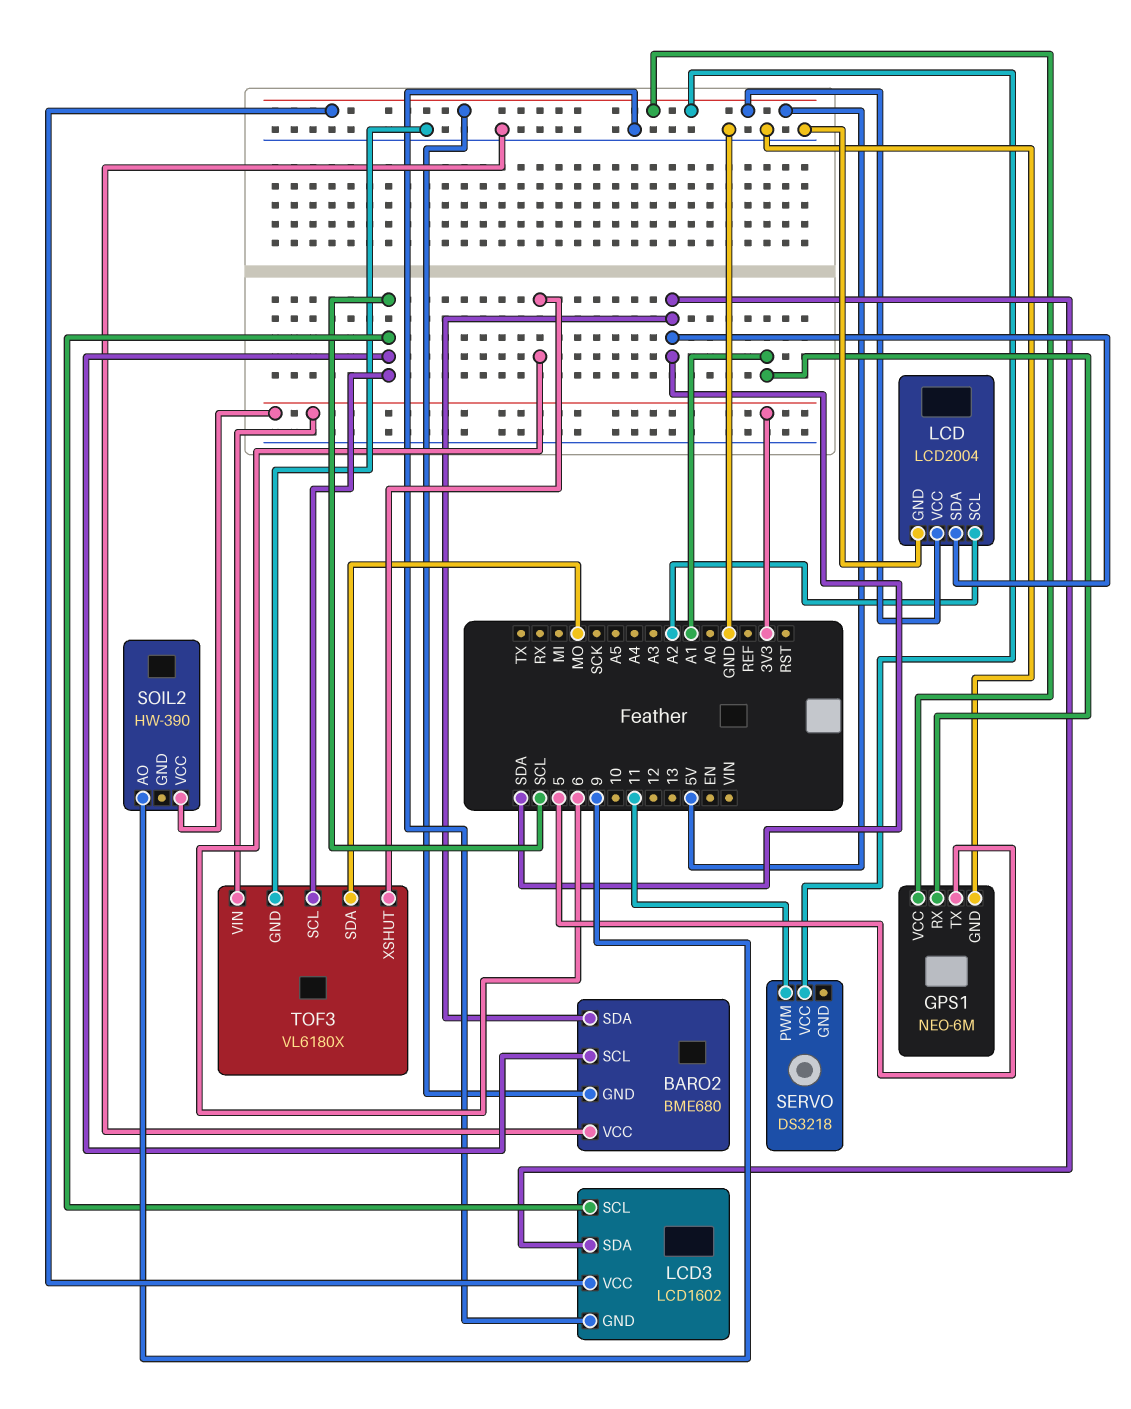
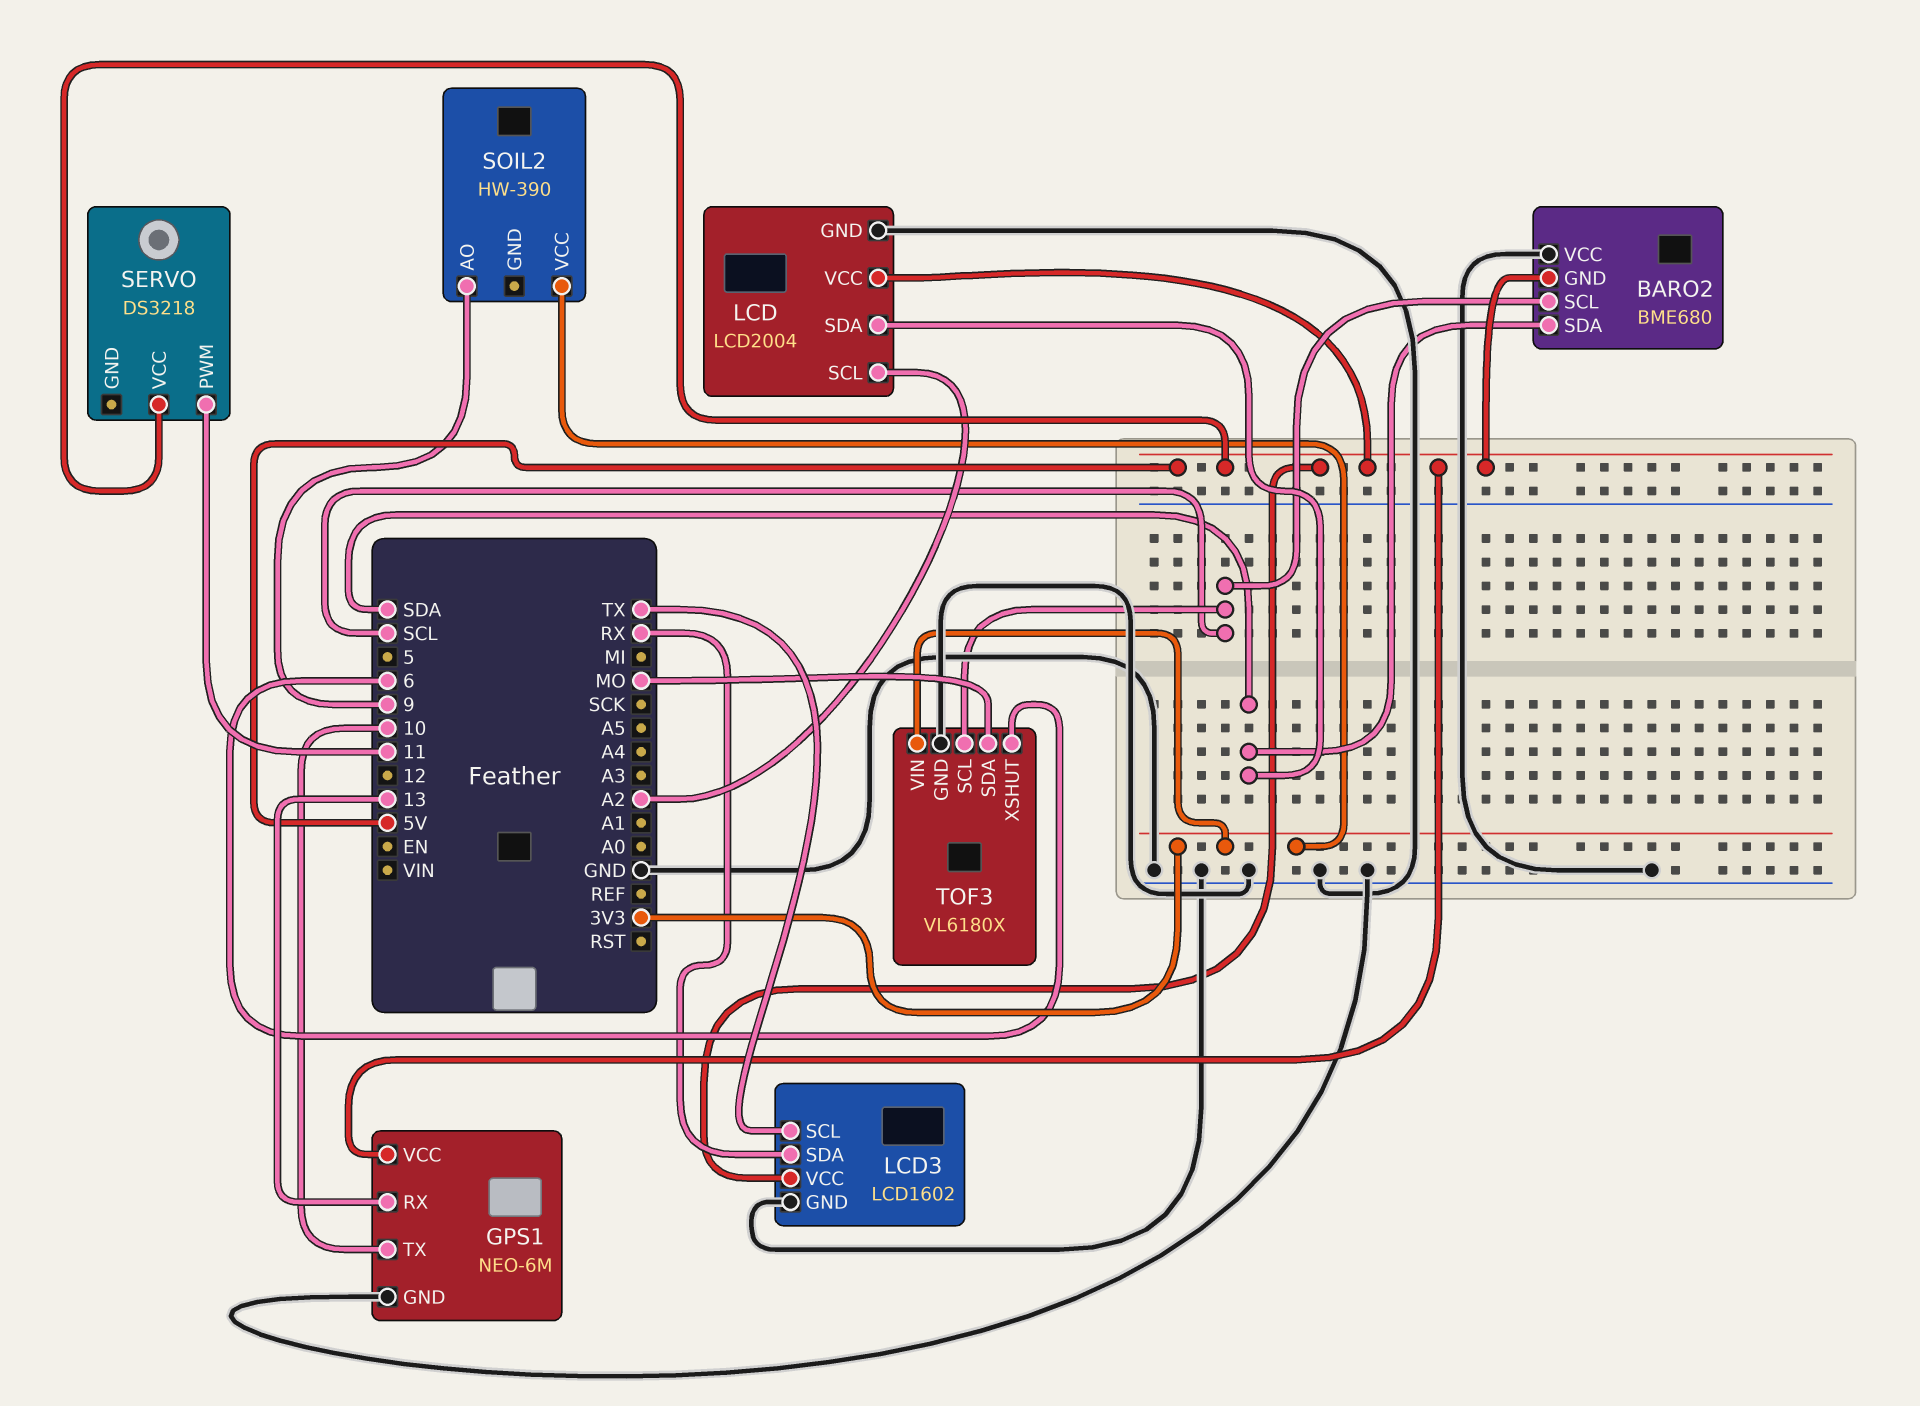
GPS1 pin RX: A1 -> 13
GPS1 pin TX: 5 -> 10
LCD3 pin SCL: SCL -> TX
LCD3 pin SDA: SDA -> RX

